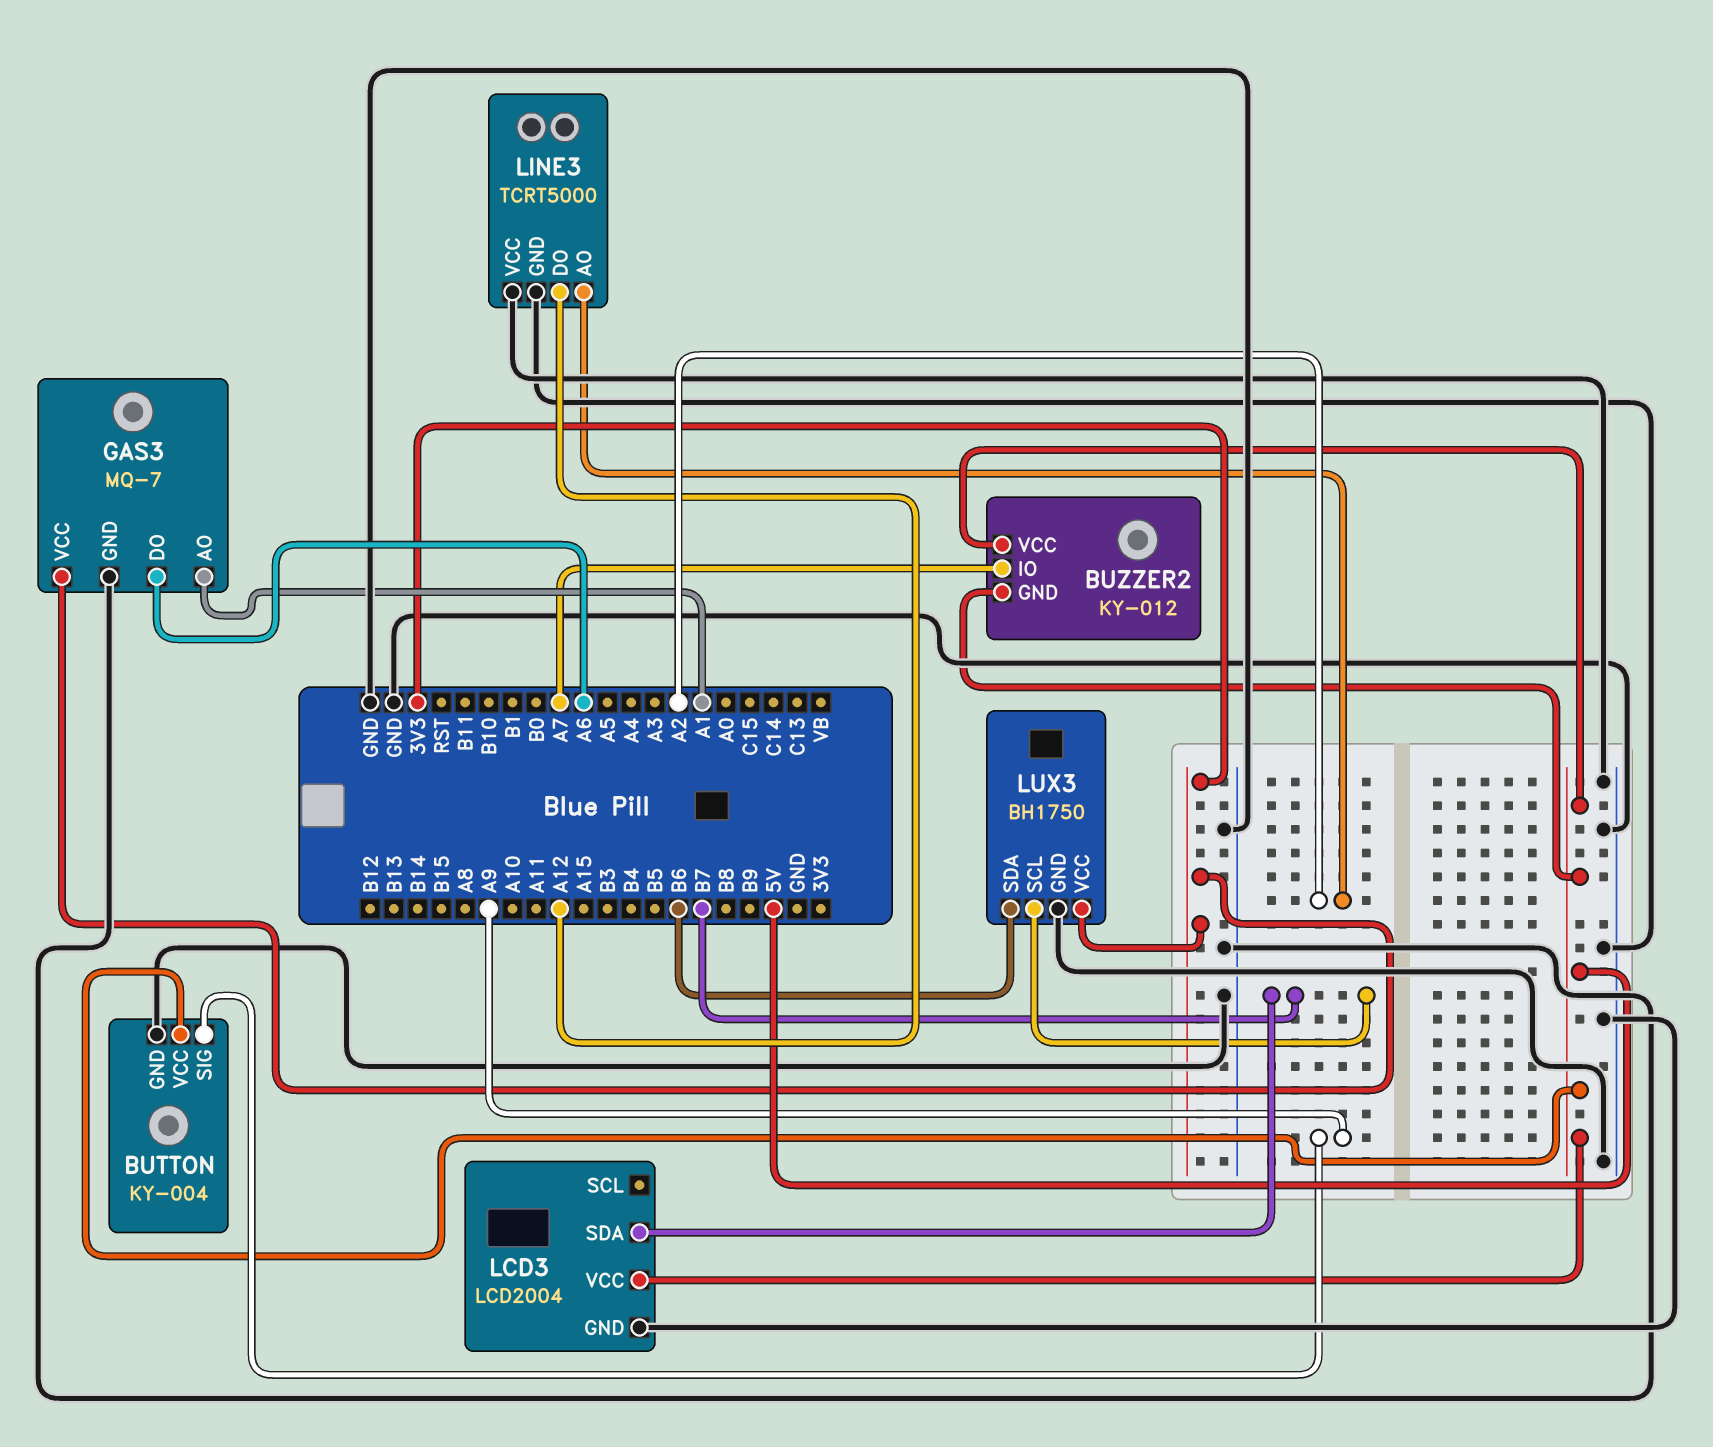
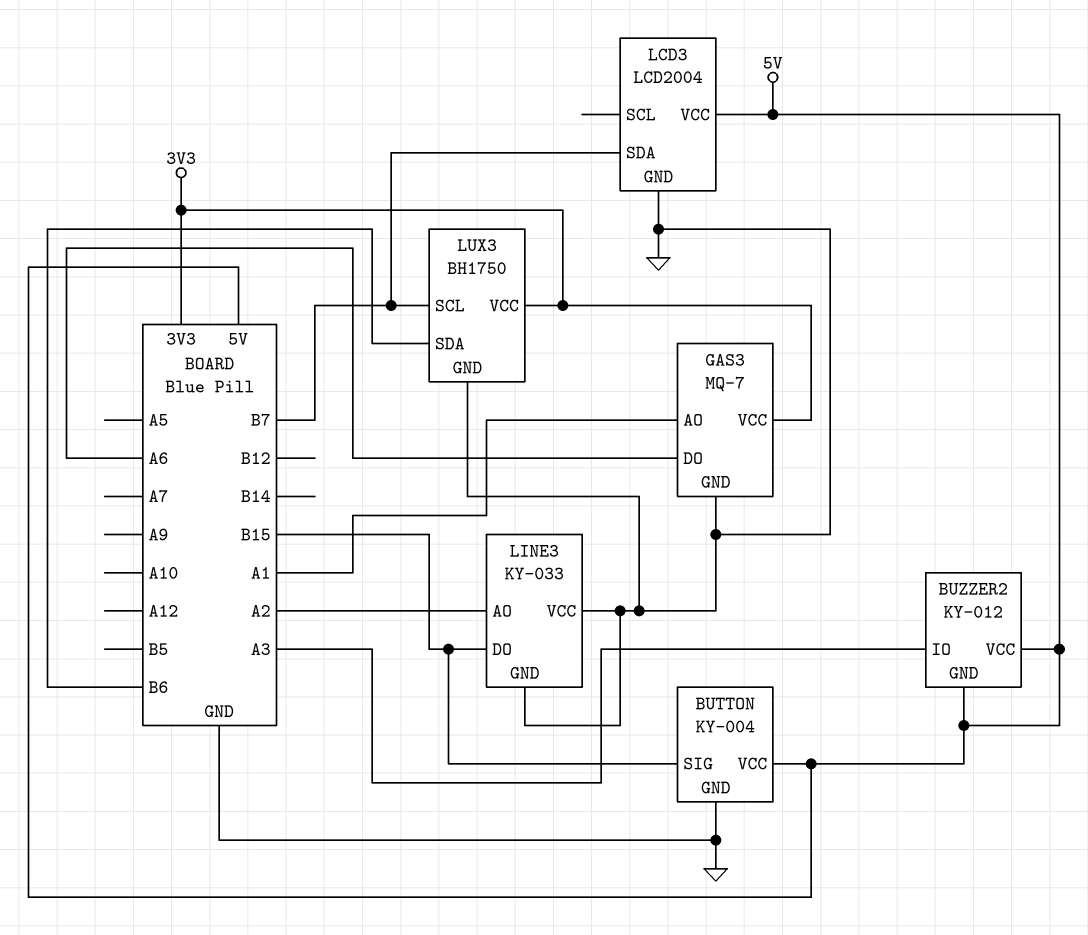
BUTTON pin SIG: A9 -> B15
BUZZER2 pin IO: A7 -> A3
LINE3: TCRT5000 -> KY-033
LINE3 pin DO: A12 -> B15

